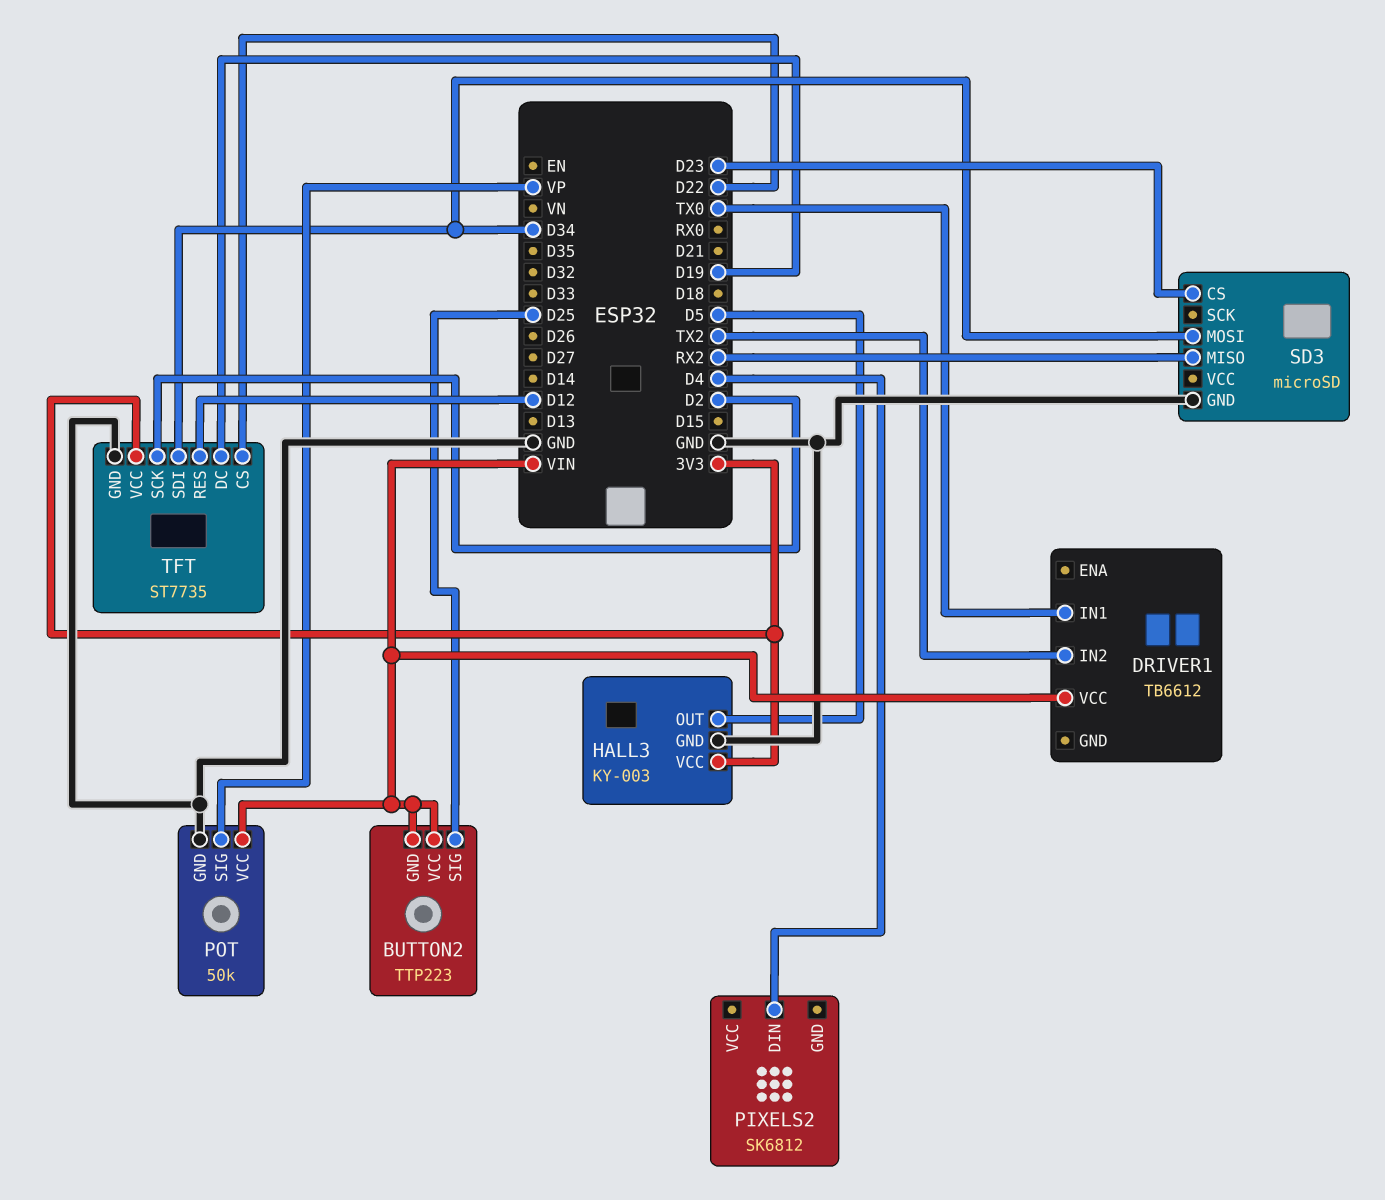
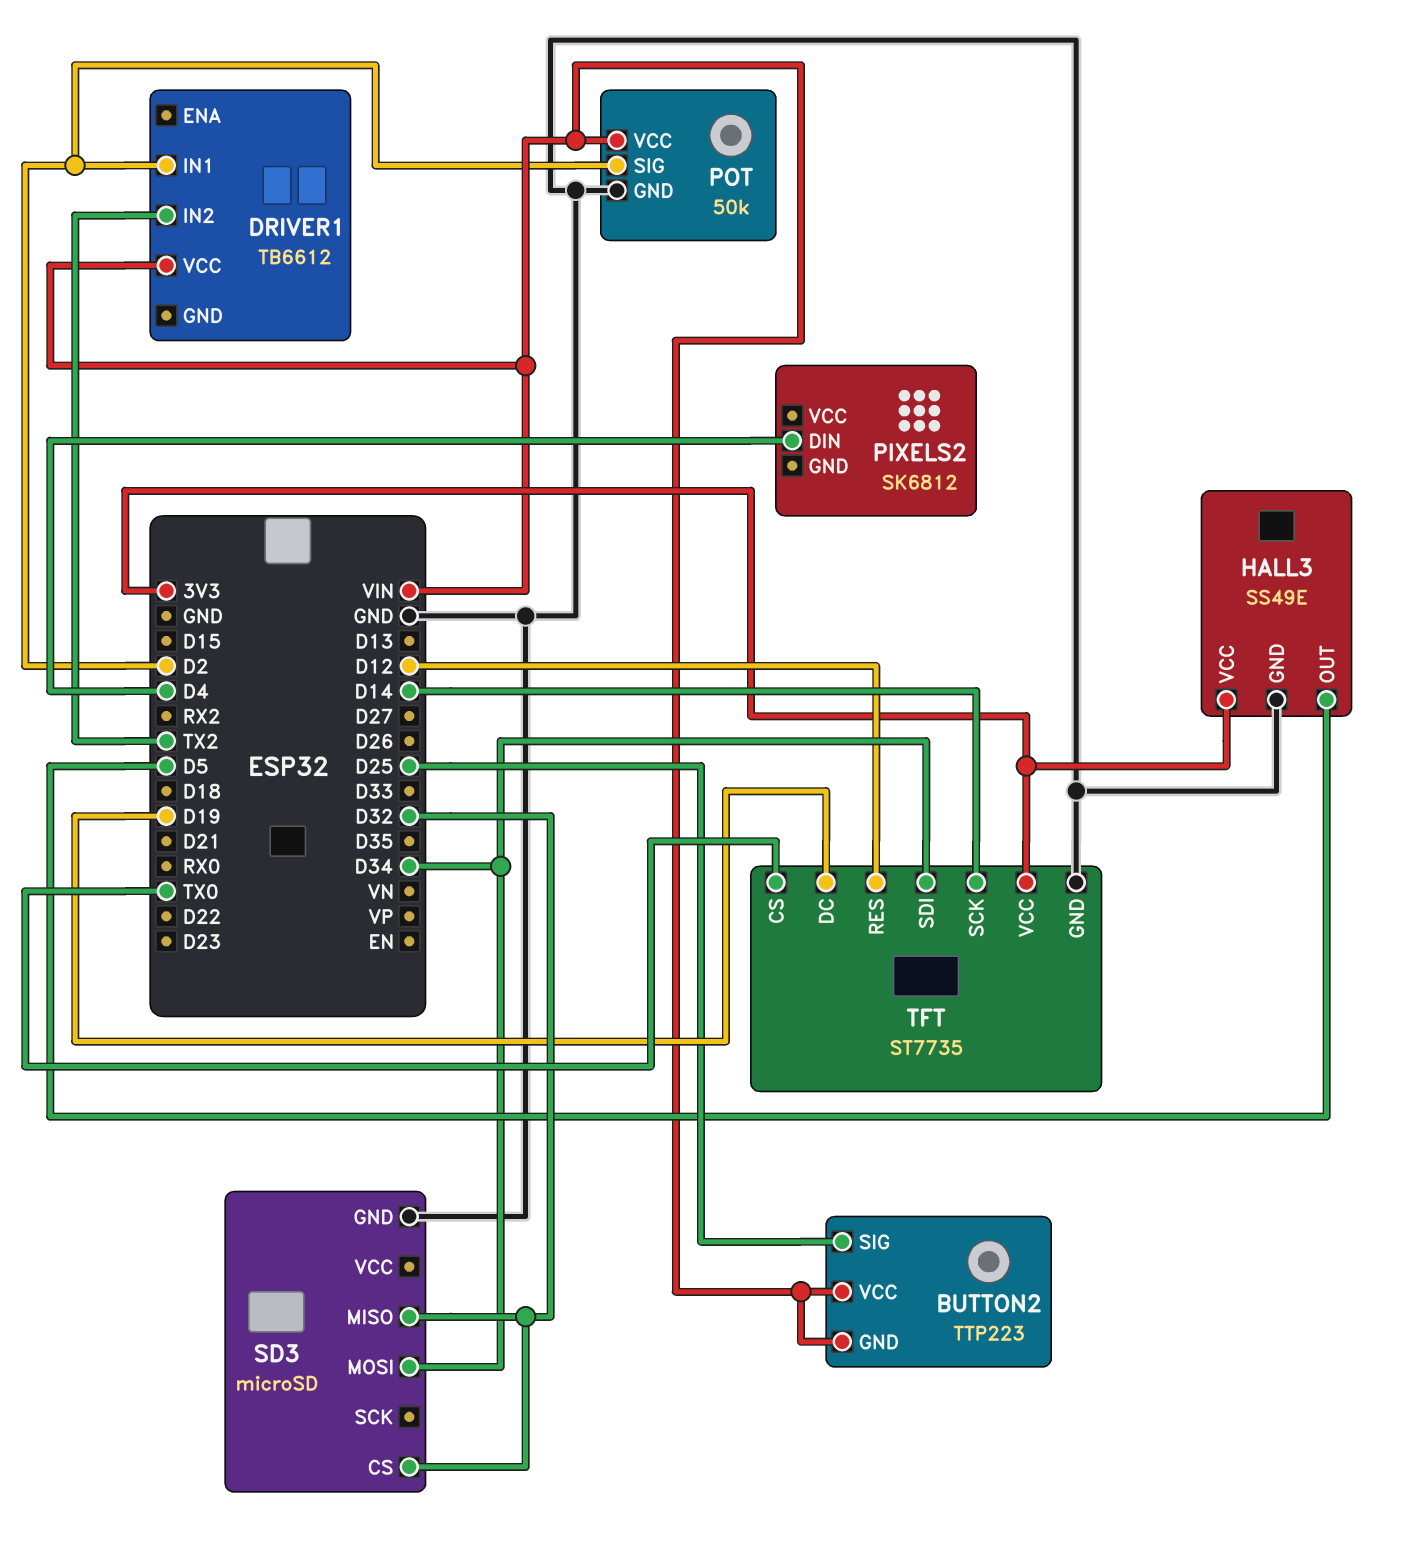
DRIVER1 pin IN1: TX0 -> D2
HALL3: KY-003 -> SS49E
POT pin SIG: VP -> D2
SD3 pin CS: D23 -> D32
SD3 pin MISO: RX2 -> D32
TFT pin CS: D22 -> TX0
TFT pin SCK: D2 -> D14

